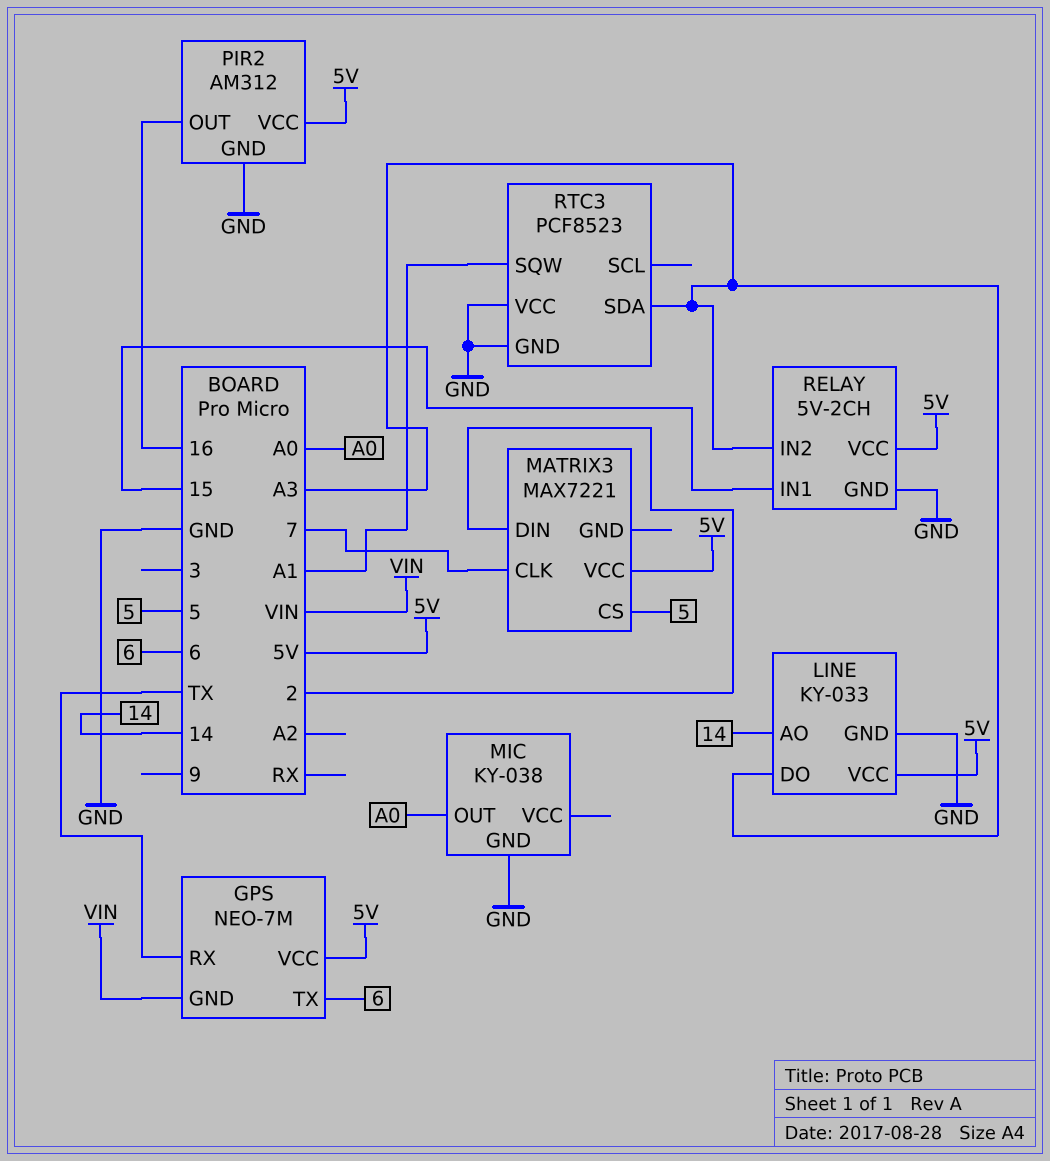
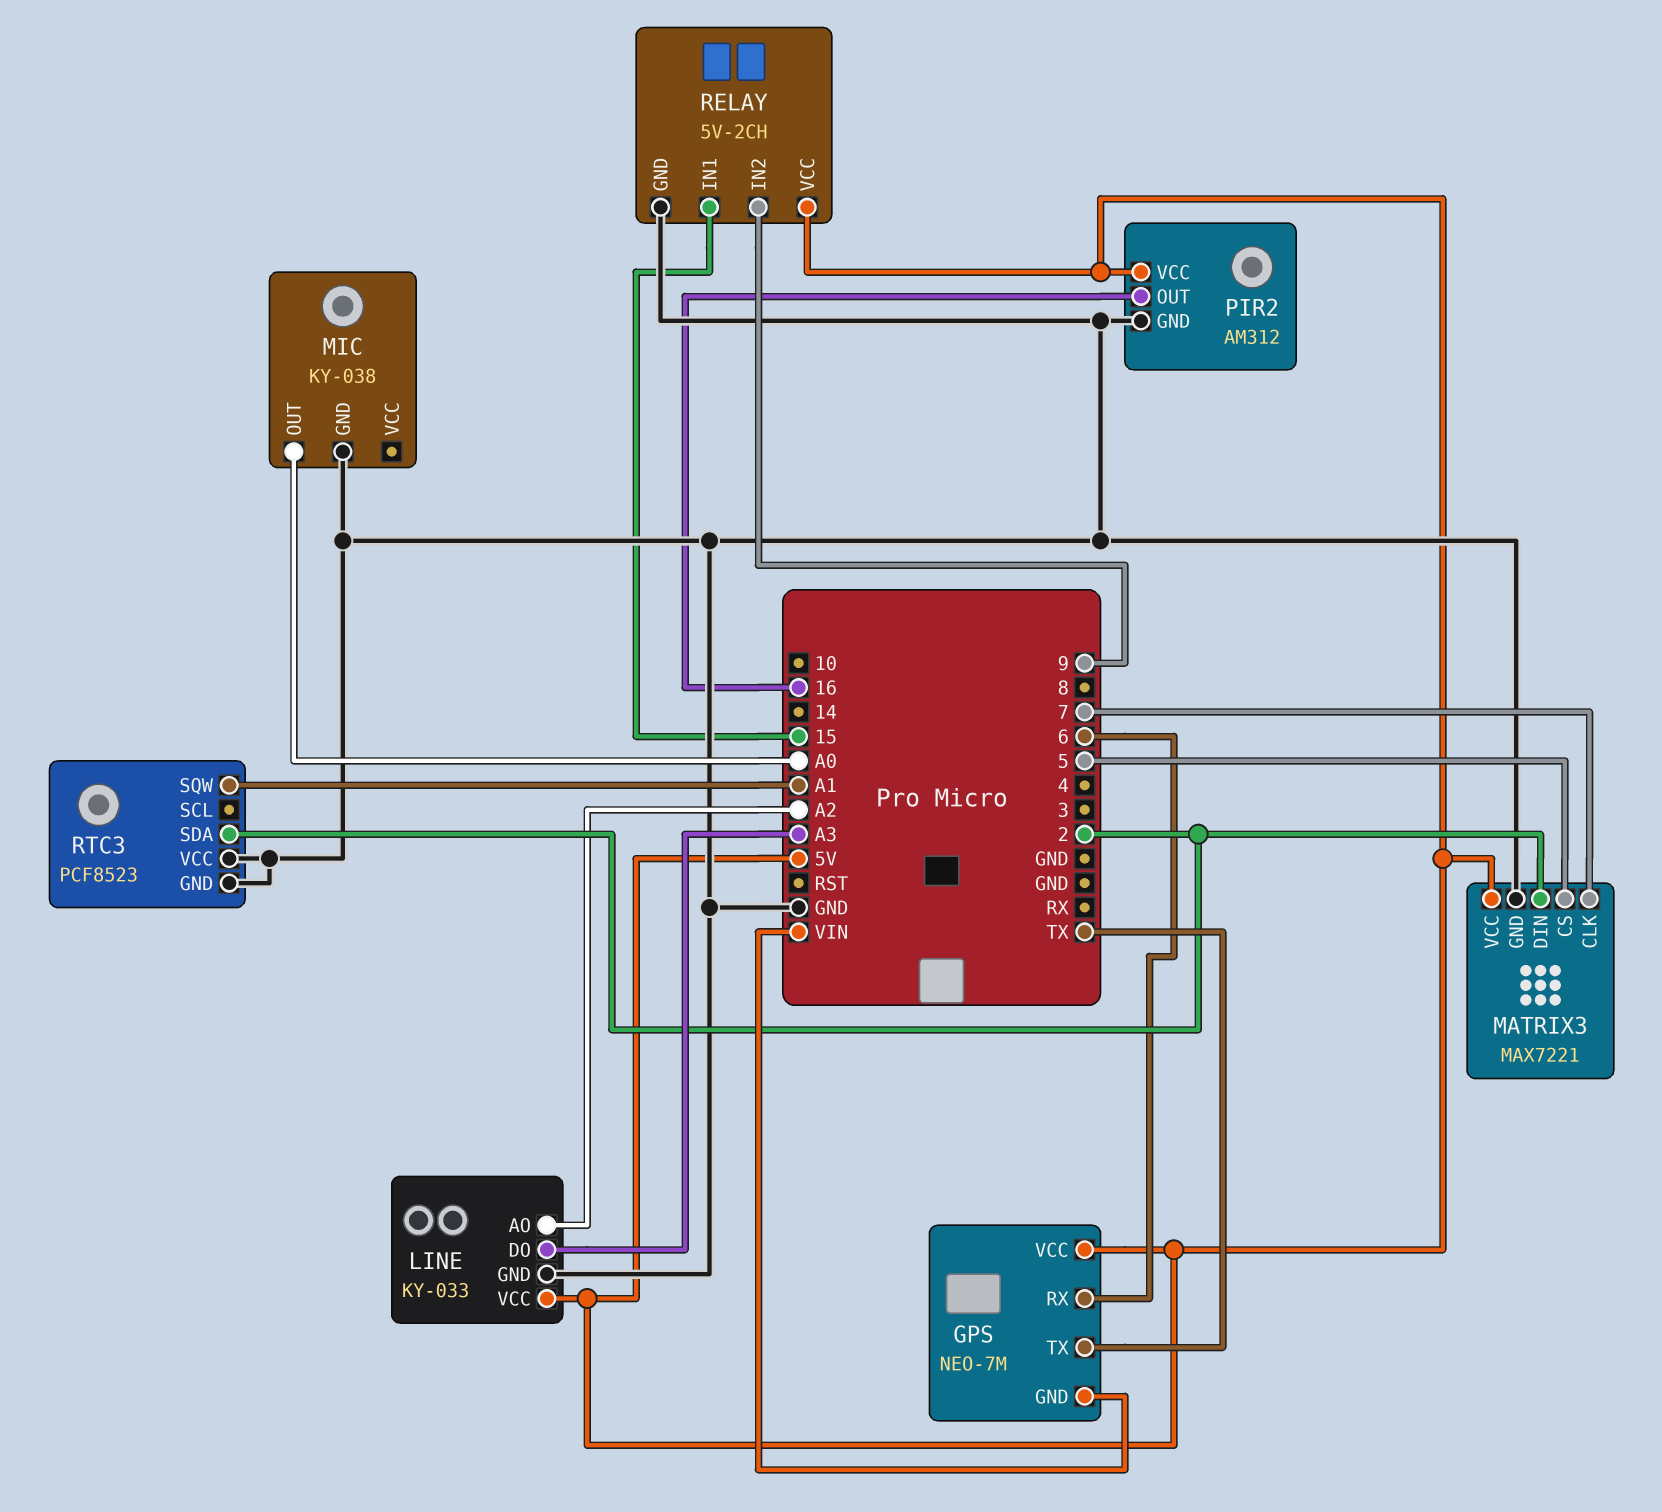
GPS pin RX: TX -> 6
GPS pin TX: 6 -> TX
LINE pin AO: 14 -> A2
MATRIX3 pin GND: none -> GND
RELAY pin IN2: A3 -> 9
RTC3 pin SDA: A3 -> 2

